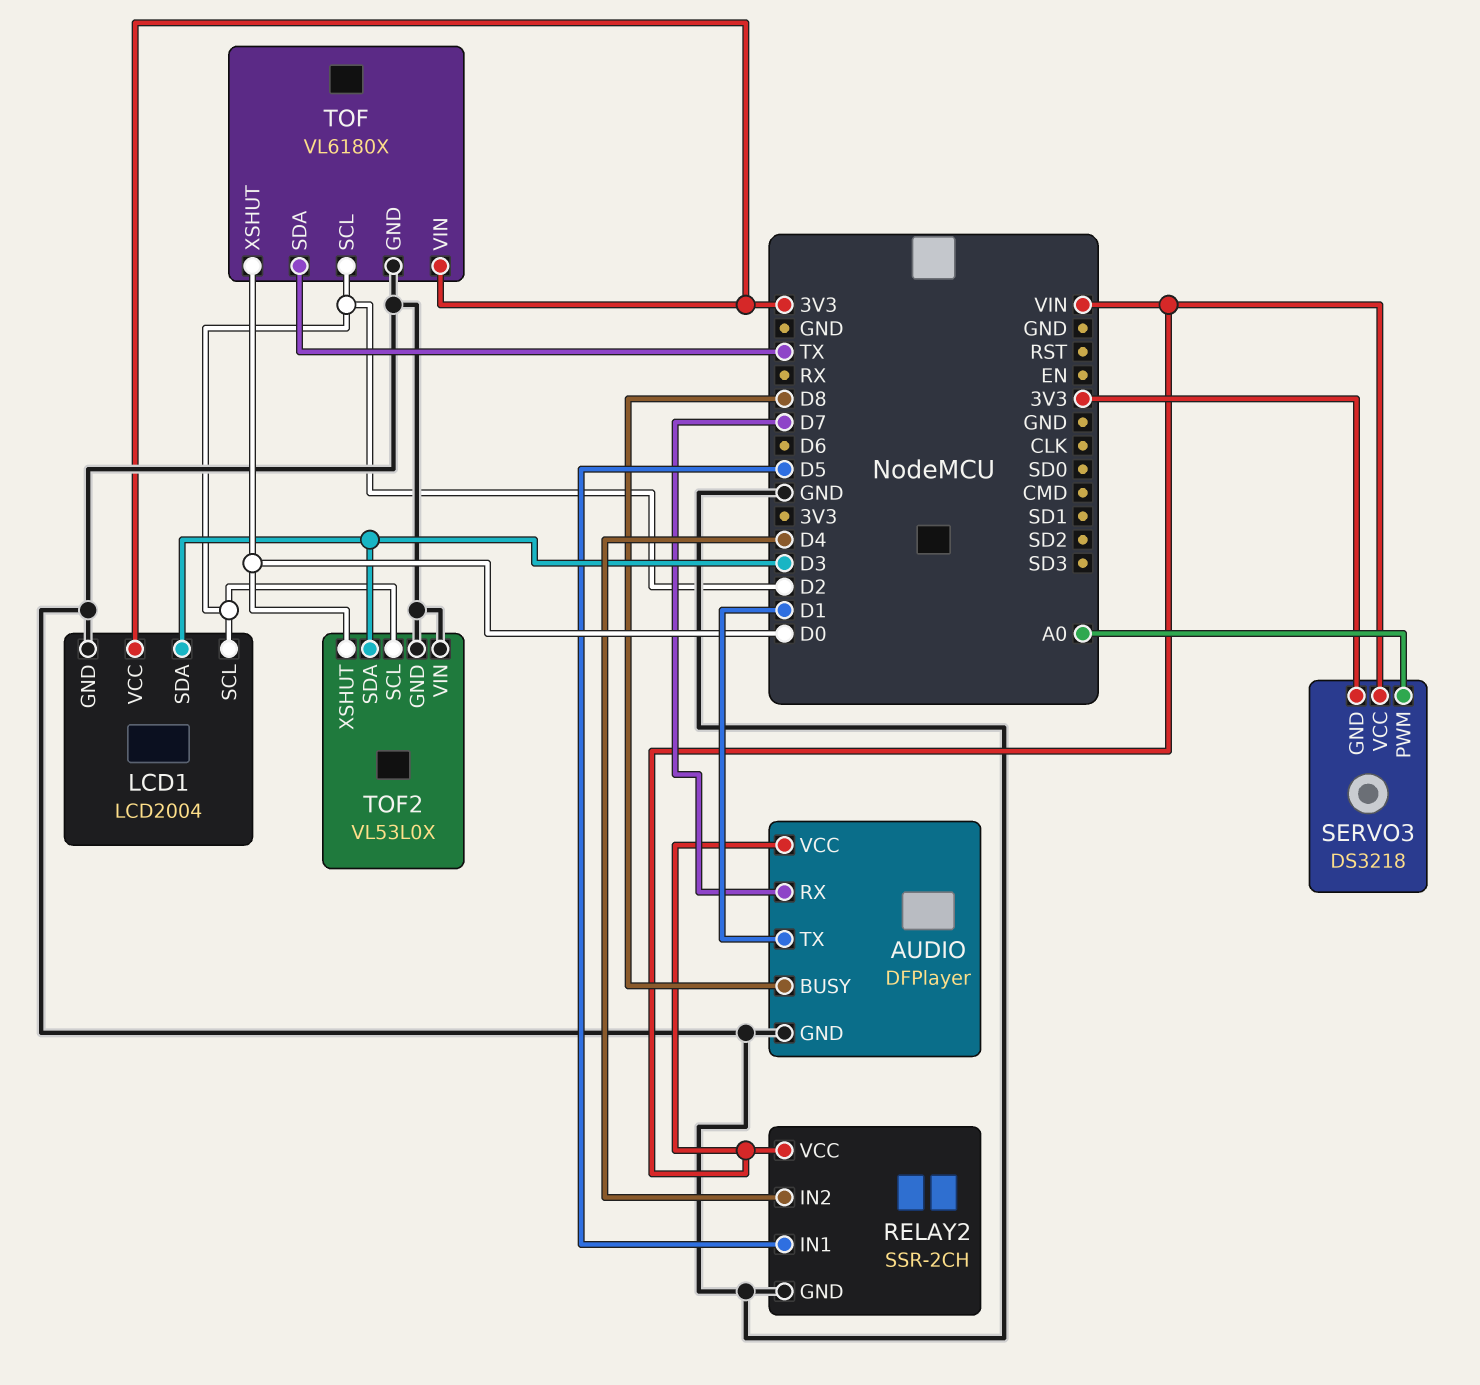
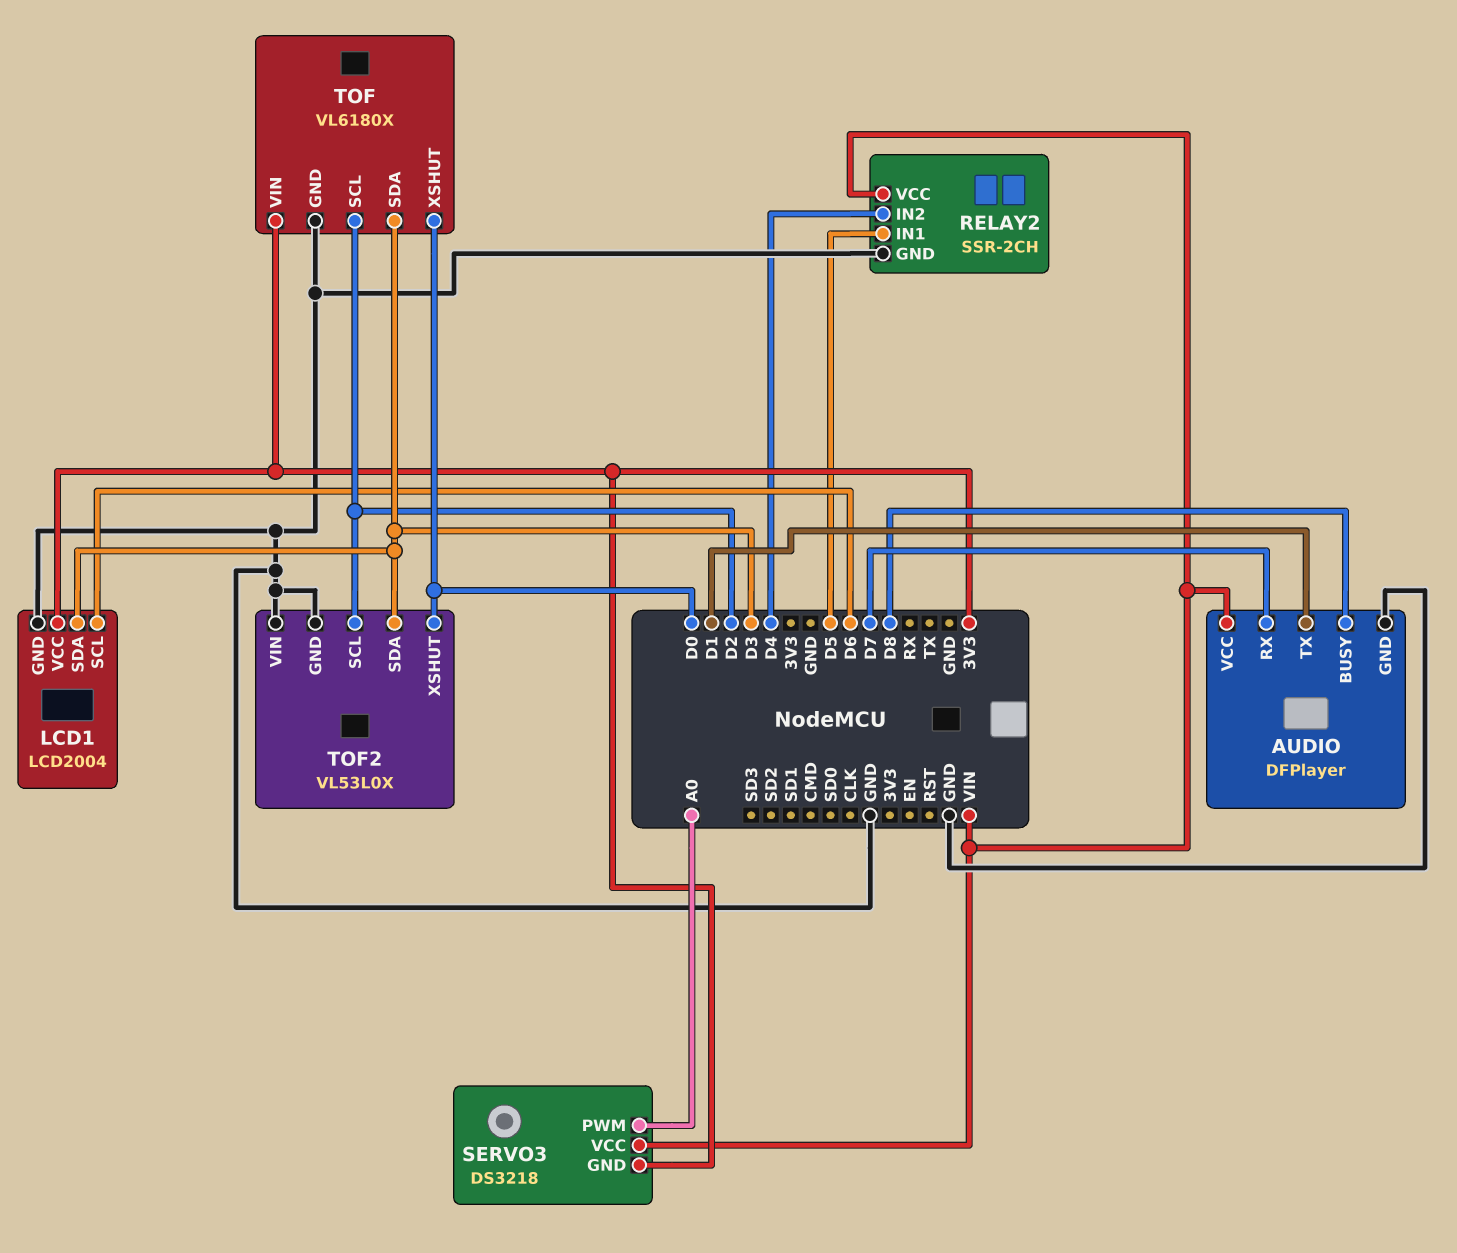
LCD1 pin SCL: D2 -> D6
TOF pin SDA: TX -> D3

